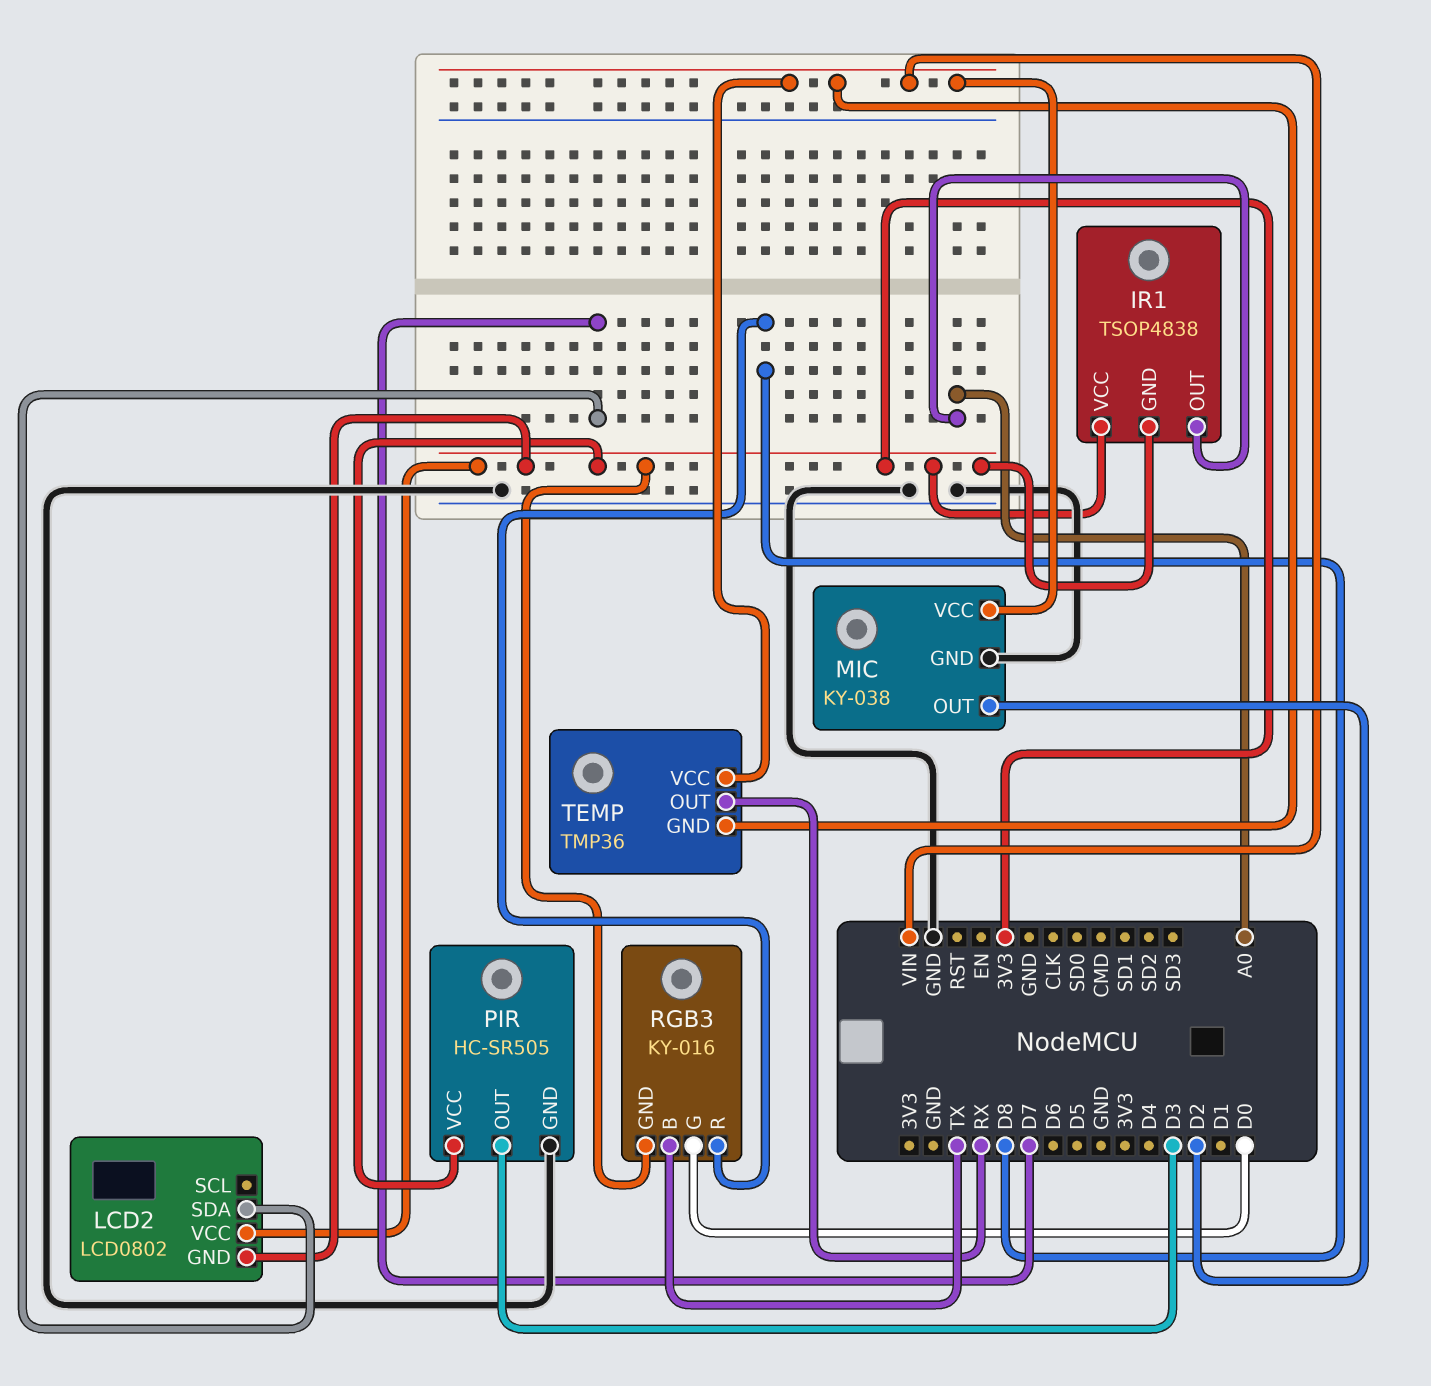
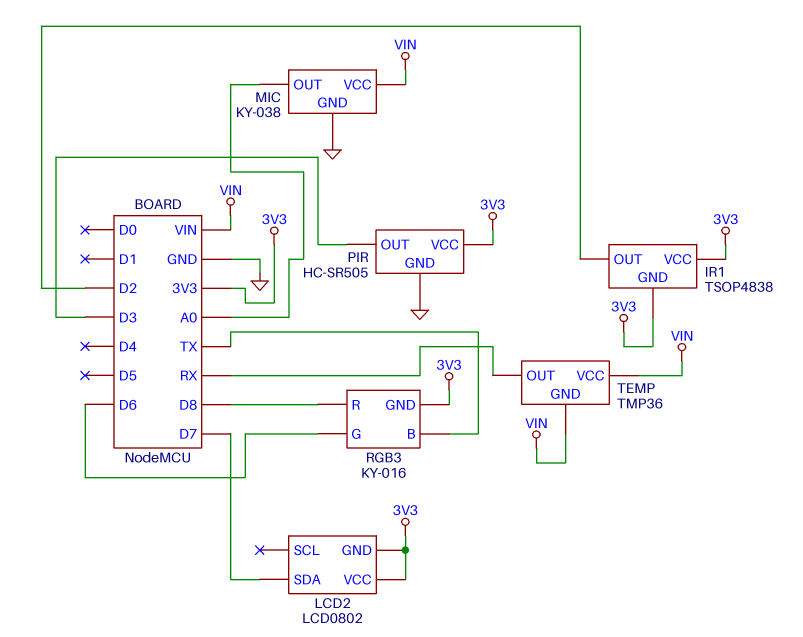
IR1 pin OUT: A0 -> D2
MIC pin OUT: D2 -> A0
RGB3 pin G: D0 -> D6

